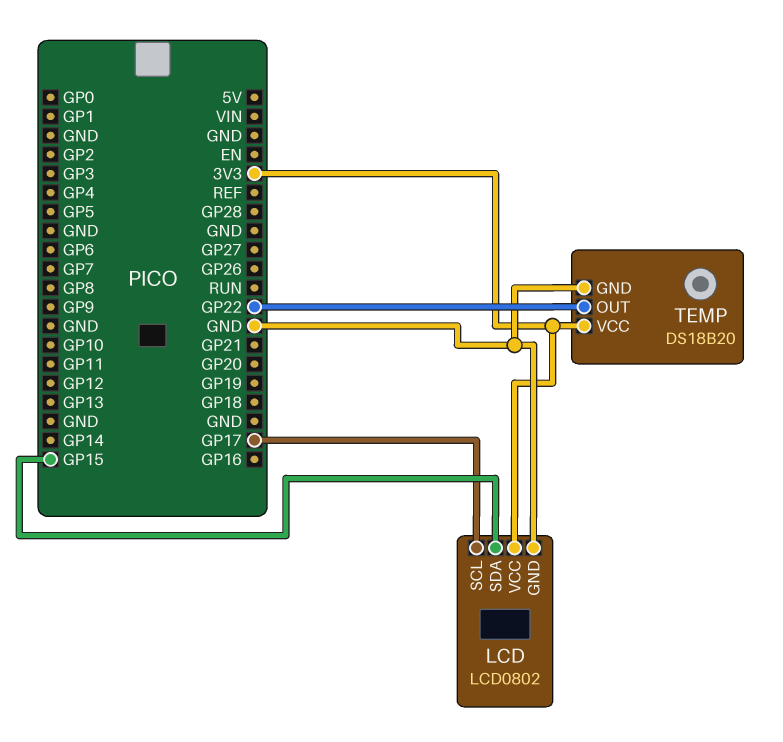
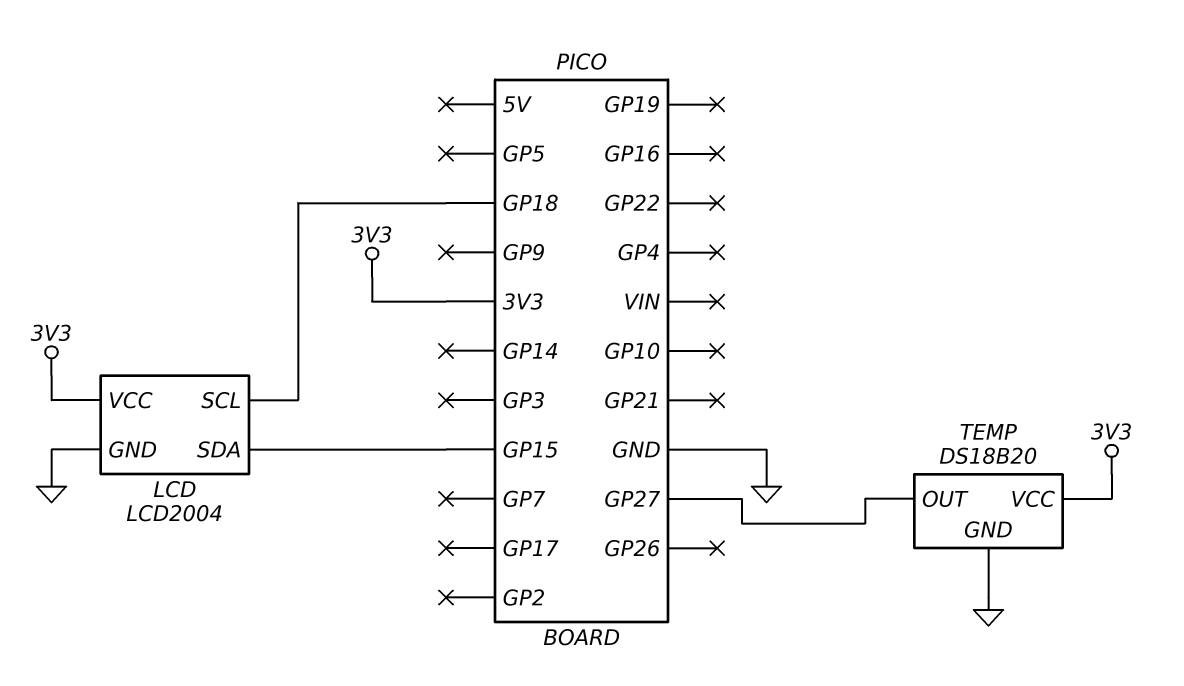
LCD: LCD0802 -> LCD2004
LCD pin SCL: GP17 -> GP18
TEMP pin OUT: GP22 -> GP27

